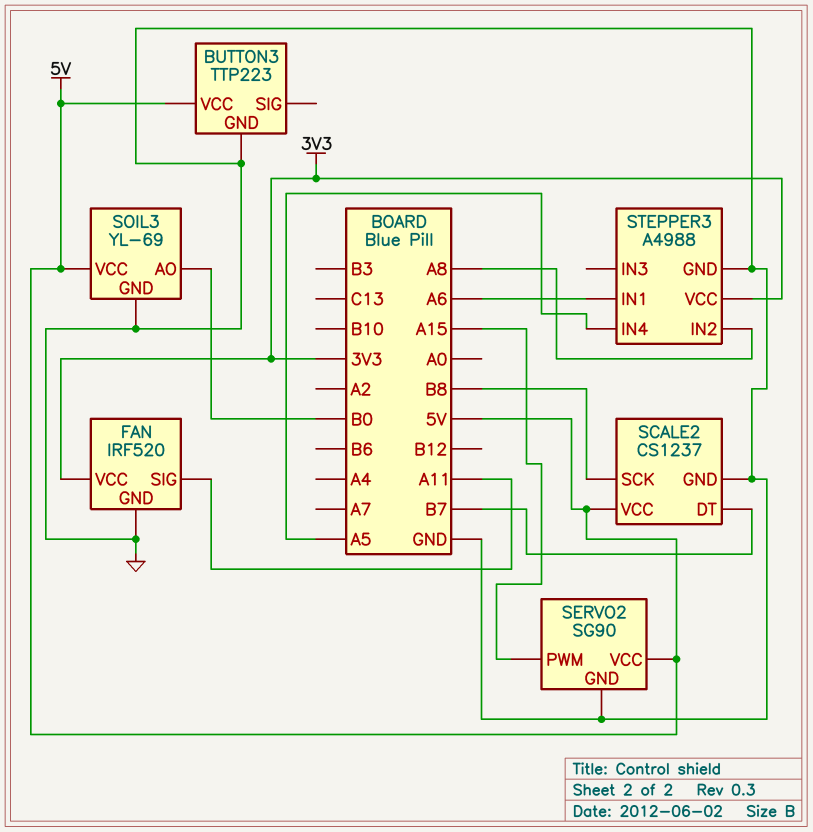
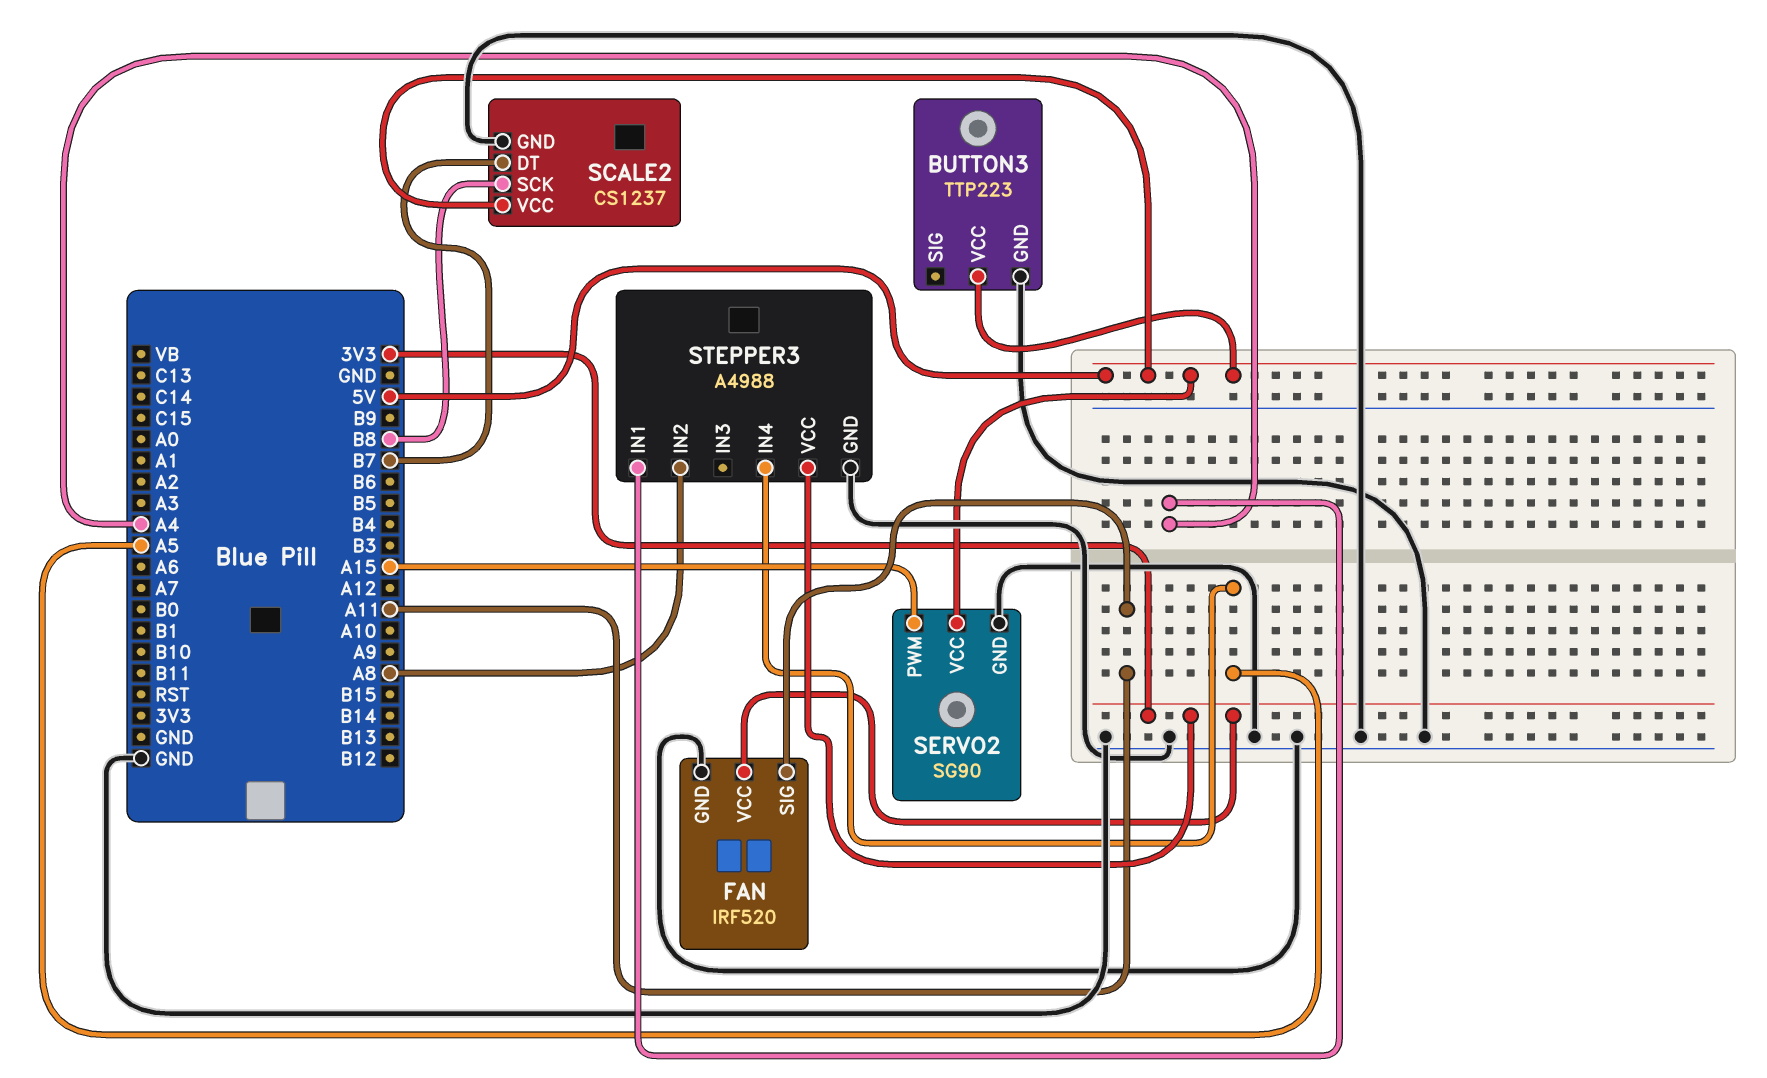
SOIL3: YL-69 -> none
SOIL3 pin AO: B0 -> none
SOIL3 pin GND: GND -> none
SOIL3 pin VCC: 5V -> none
STEPPER3 pin IN1: A6 -> A4

